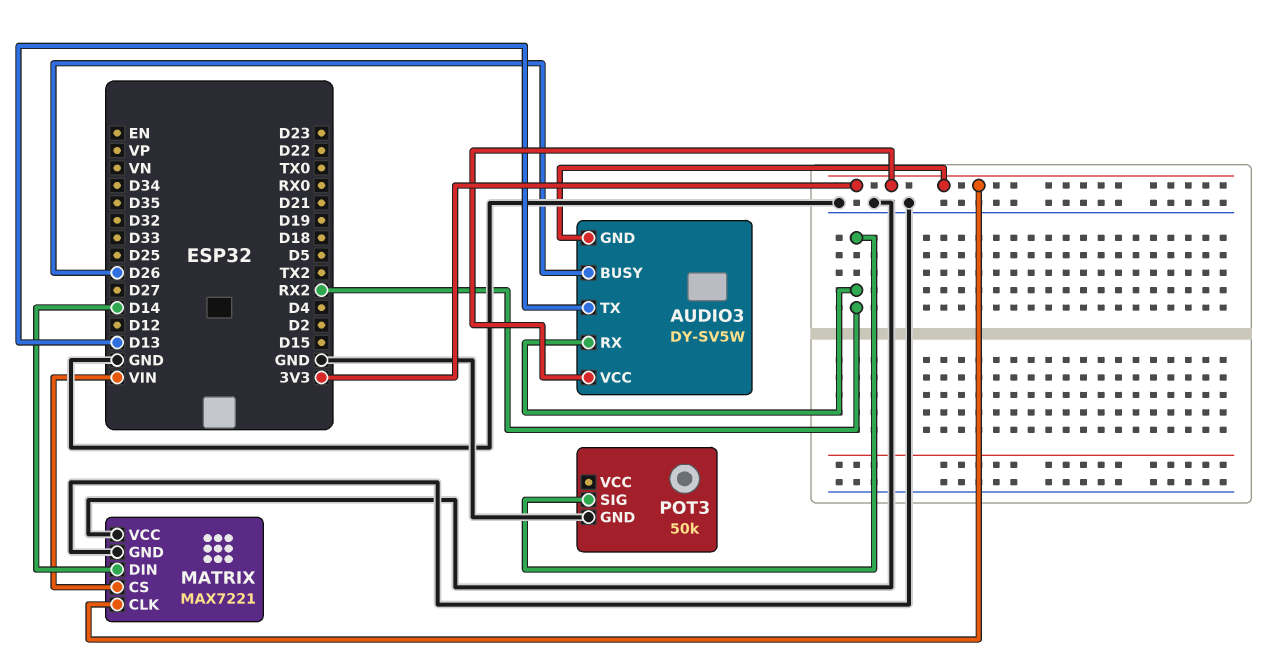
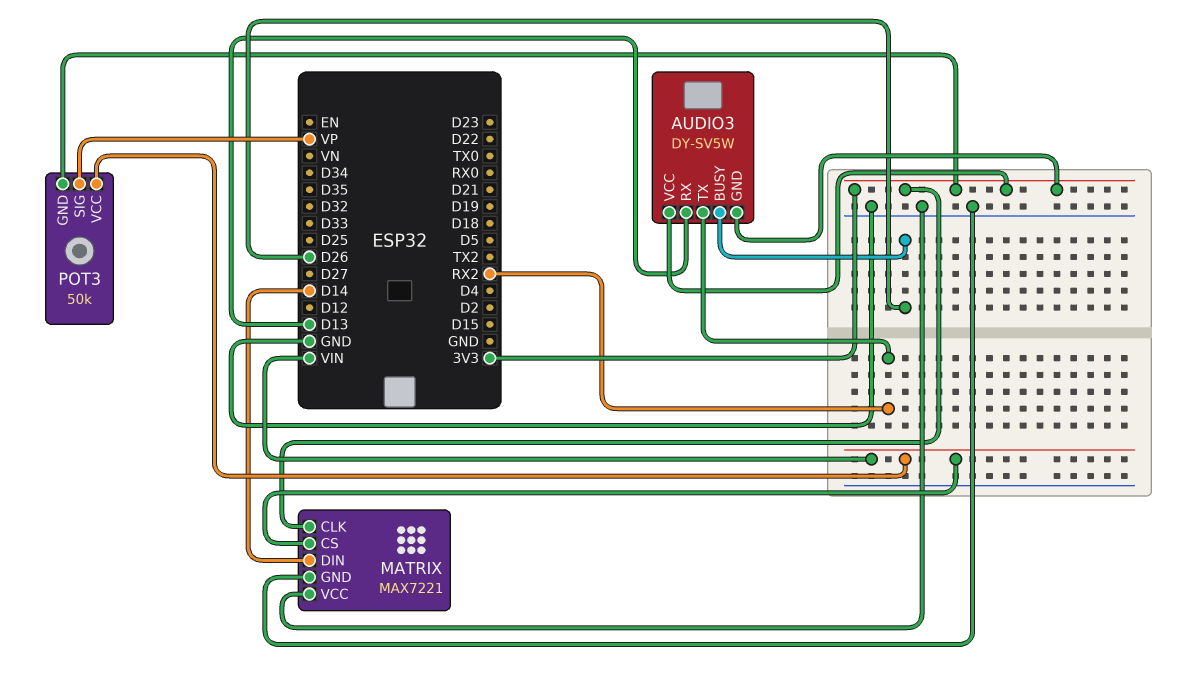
AUDIO3 pin RX: RX2 -> D13
AUDIO3 pin TX: D13 -> RX2
POT3 pin GND: GND -> 3V3
POT3 pin SIG: RX2 -> VP
POT3 pin VCC: none -> VIN

